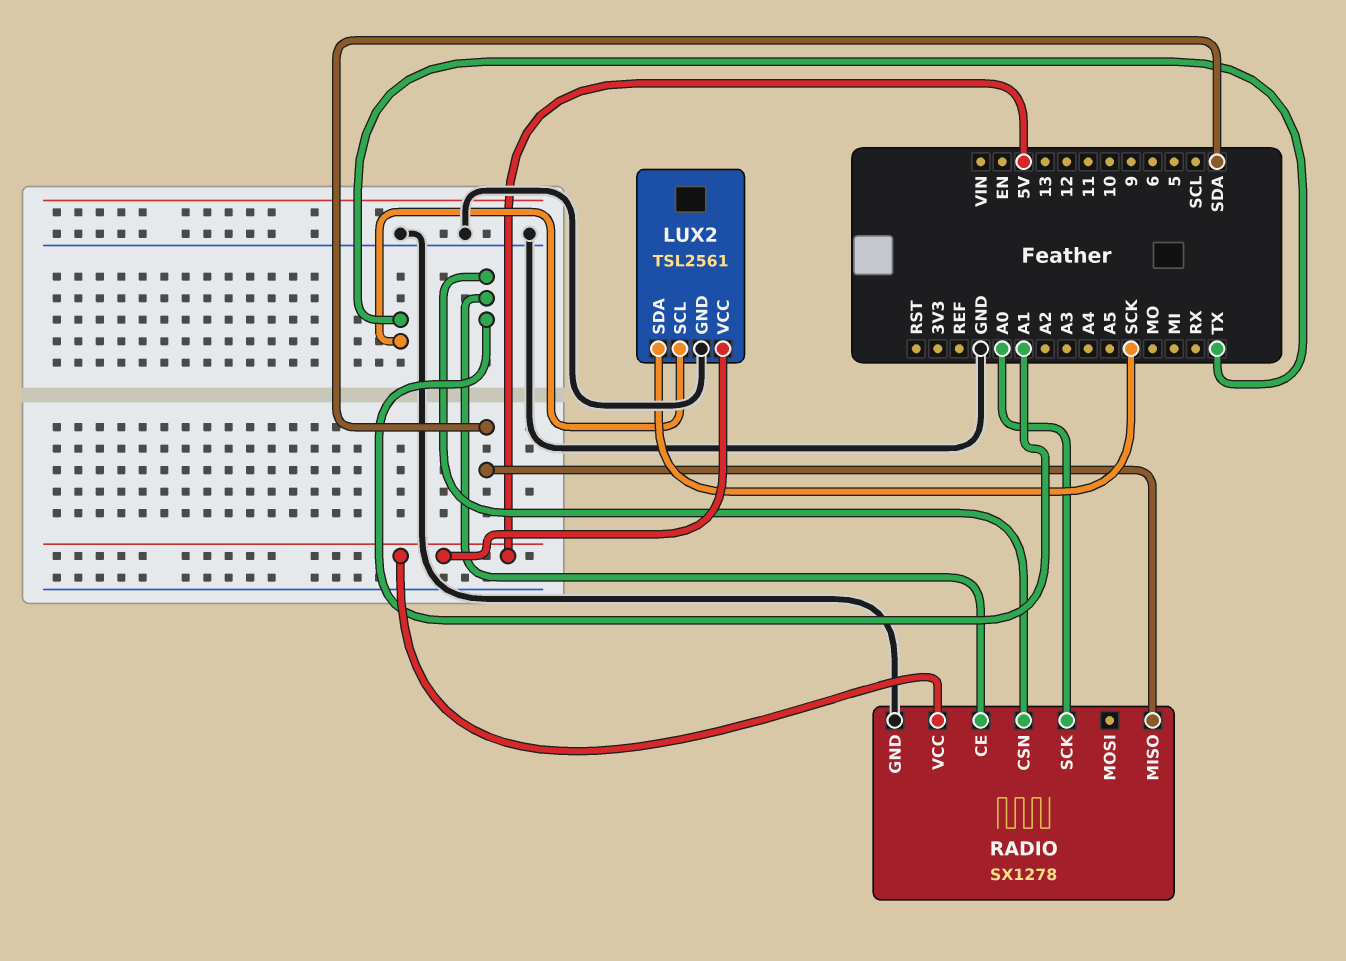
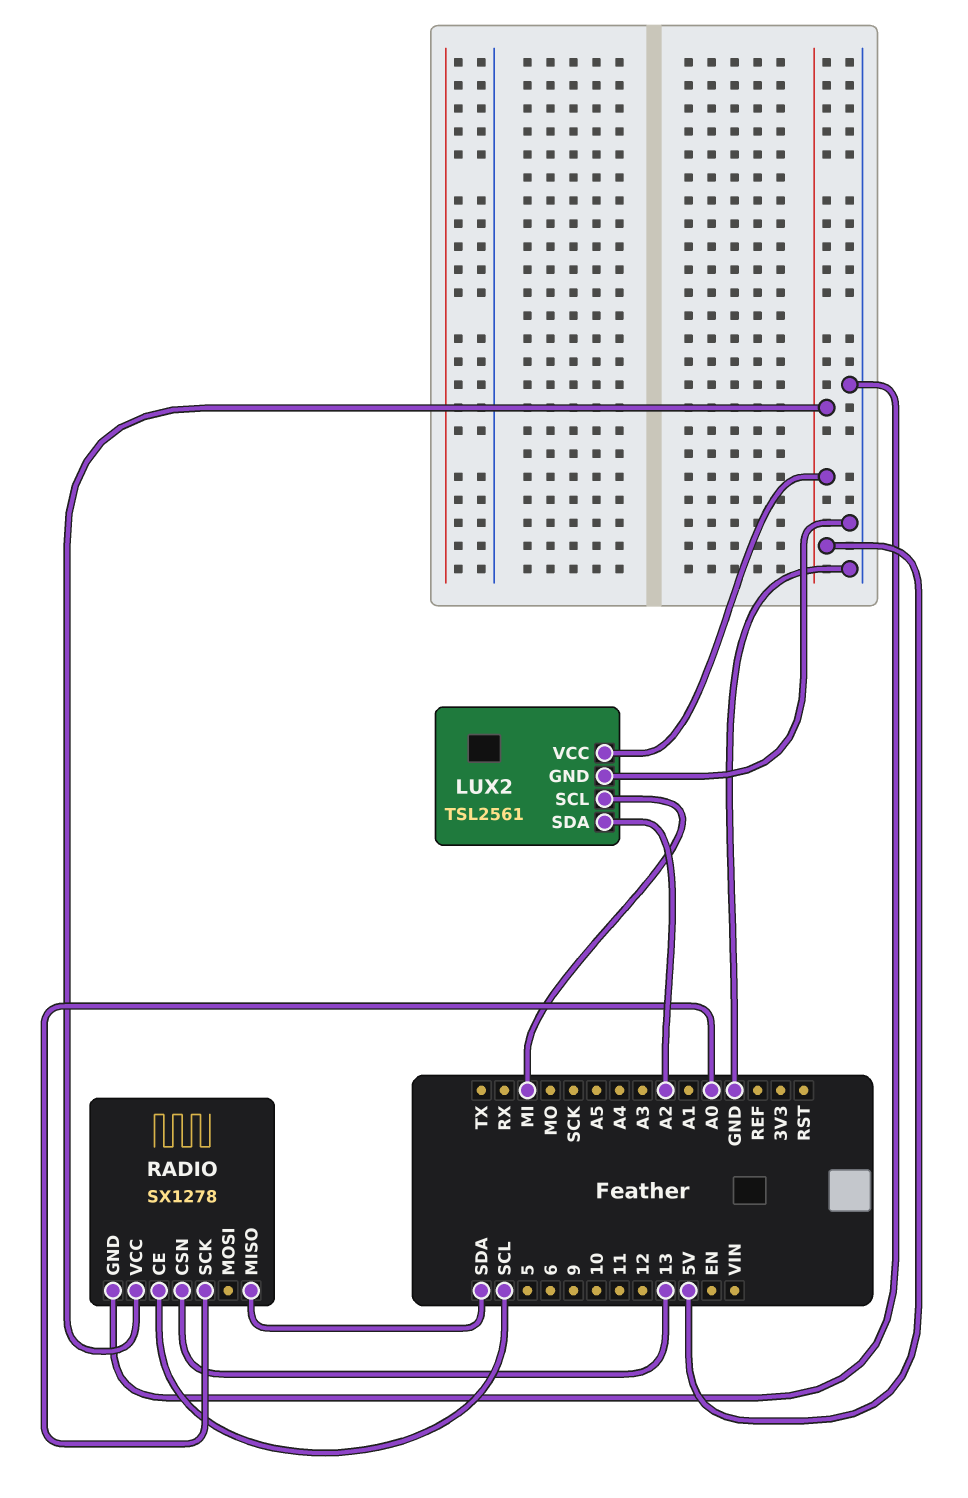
LUX2 pin SCL: TX -> MI
LUX2 pin SDA: SCK -> A2
RADIO pin CE: A1 -> SCL
RADIO pin CSN: A1 -> 13

